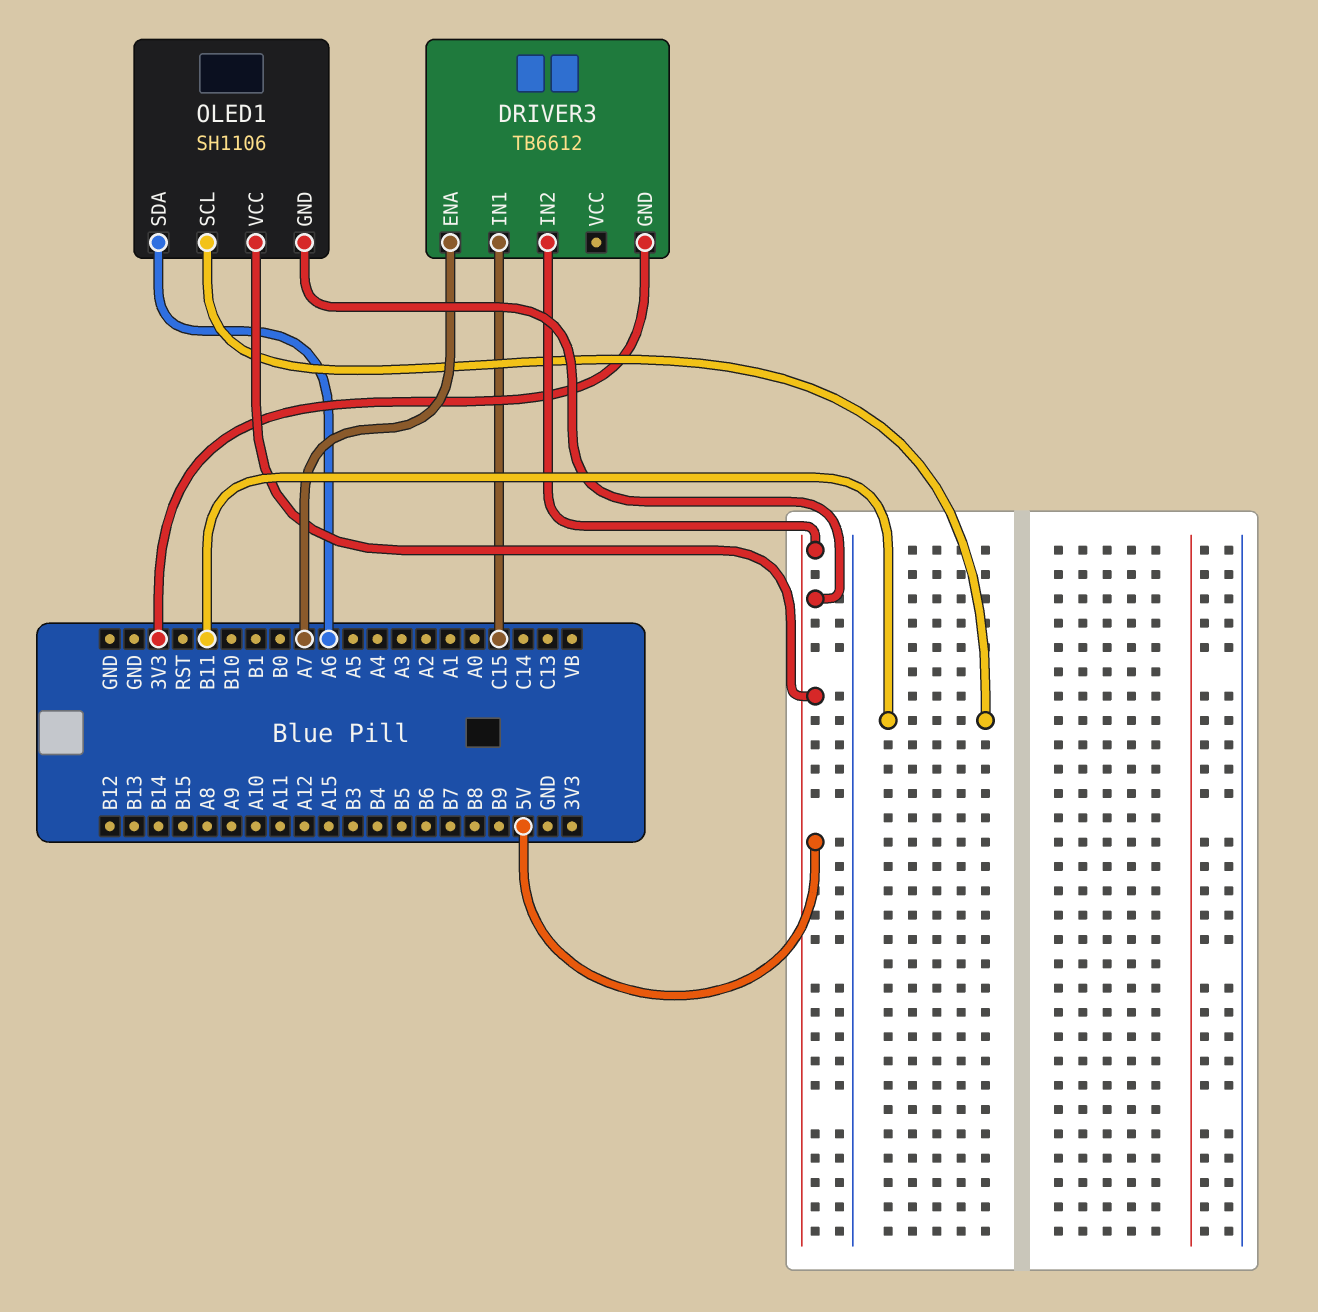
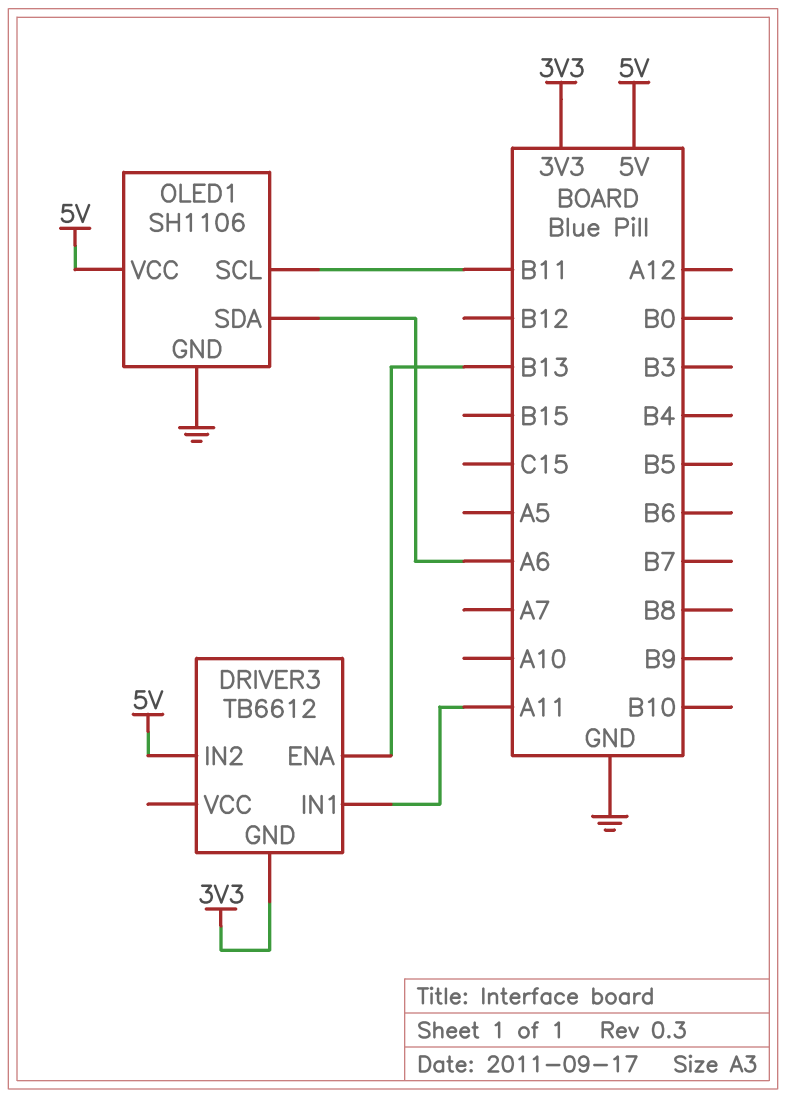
DRIVER3 pin ENA: A7 -> B13
DRIVER3 pin IN1: C15 -> A11
OLED1 pin GND: 5V -> GND

